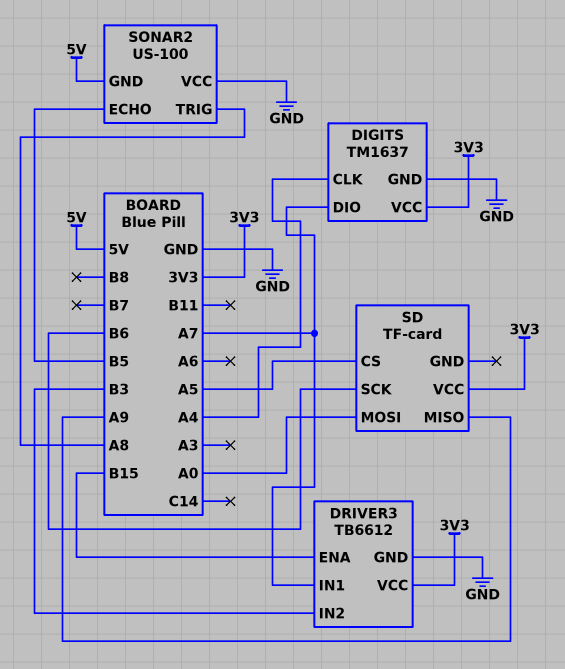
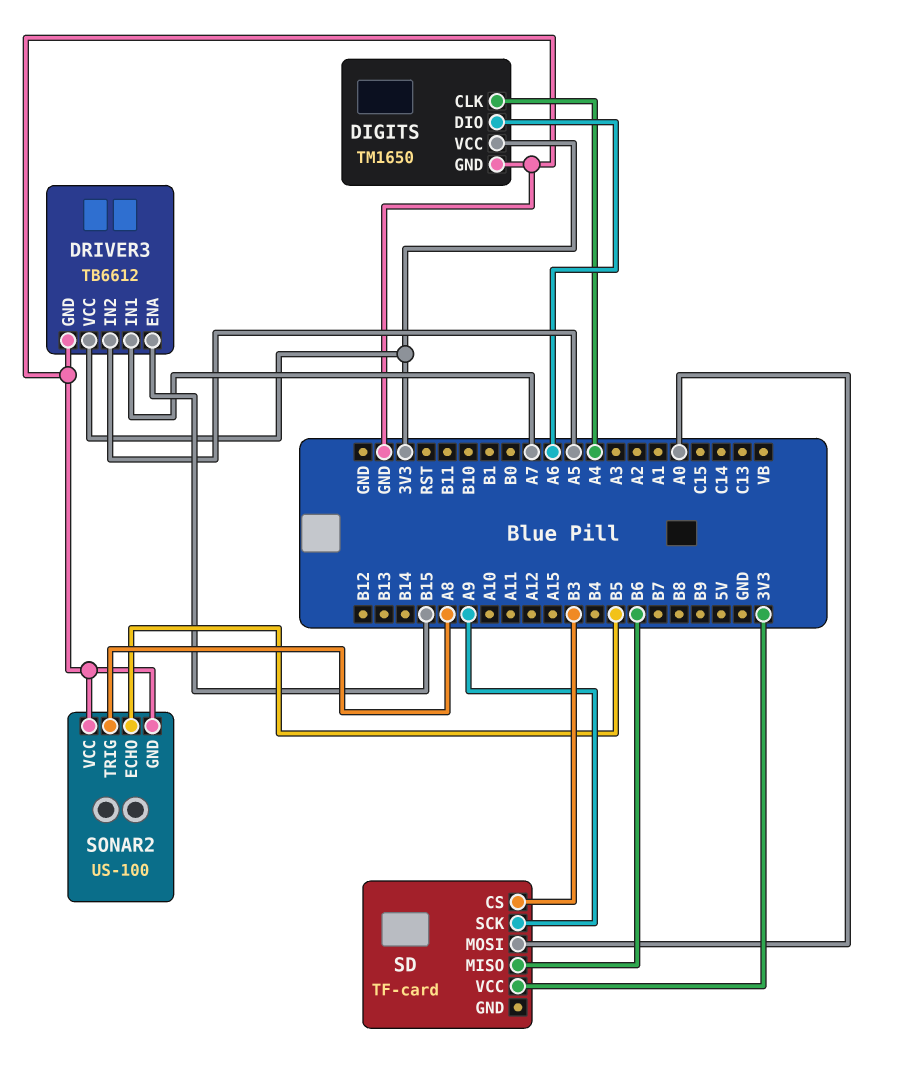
DIGITS: TM1637 -> TM1650
DIGITS pin DIO: A7 -> A6
DRIVER3 pin IN2: B3 -> A5
SD pin CS: A5 -> B3
SD pin MISO: A9 -> B6
SD pin SCK: B6 -> A9
SONAR2 pin GND: 5V -> GND

